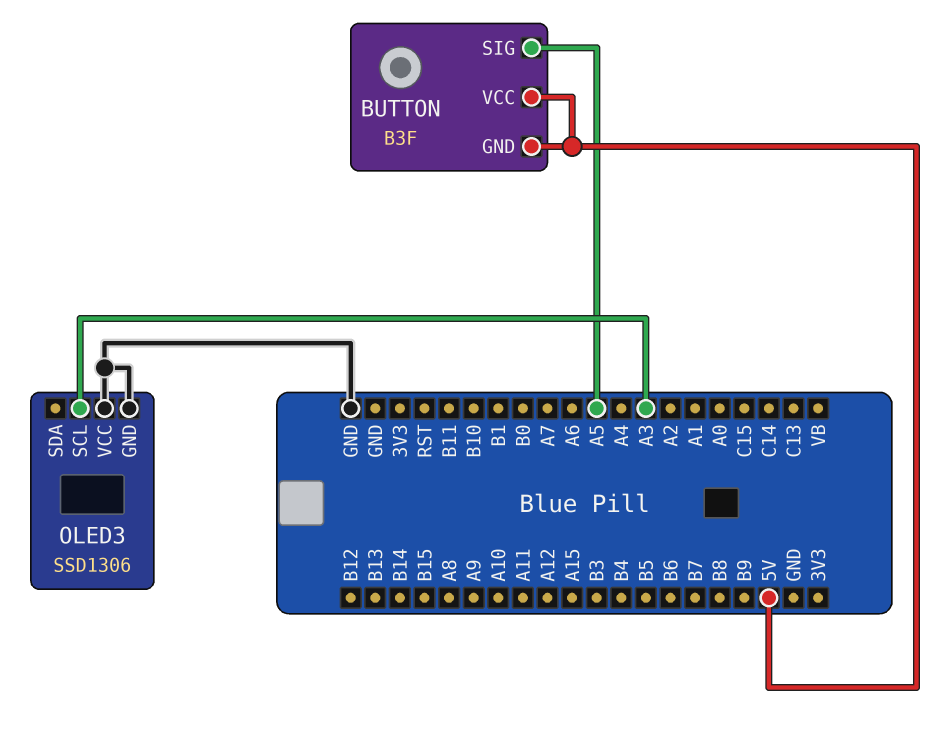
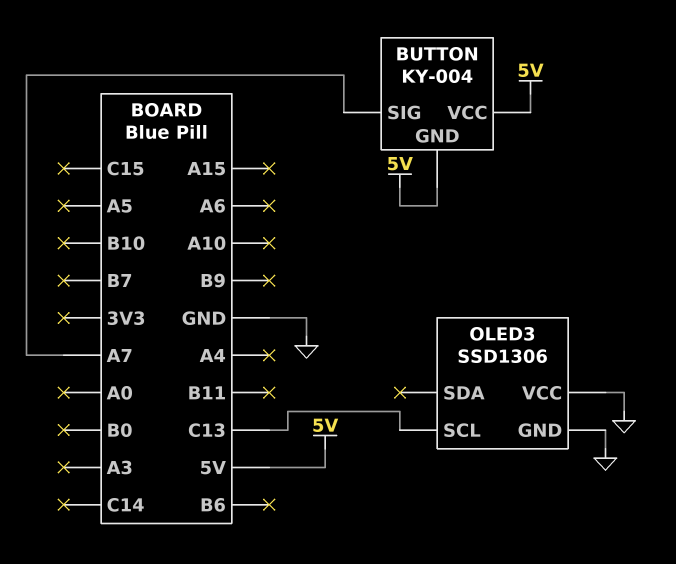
BUTTON: B3F -> KY-004
BUTTON pin SIG: A5 -> A7
OLED3 pin SCL: A3 -> C13

